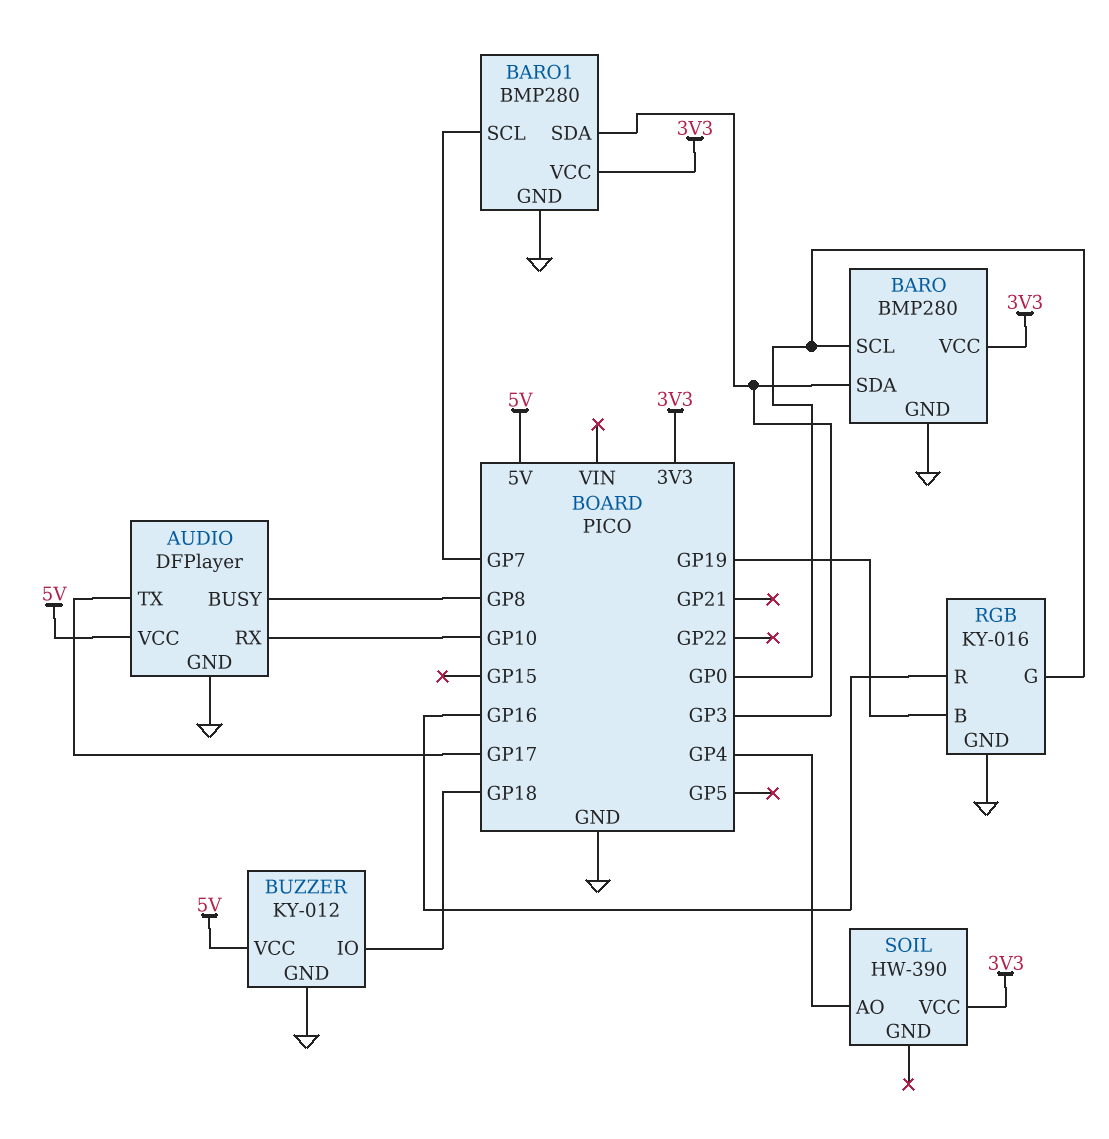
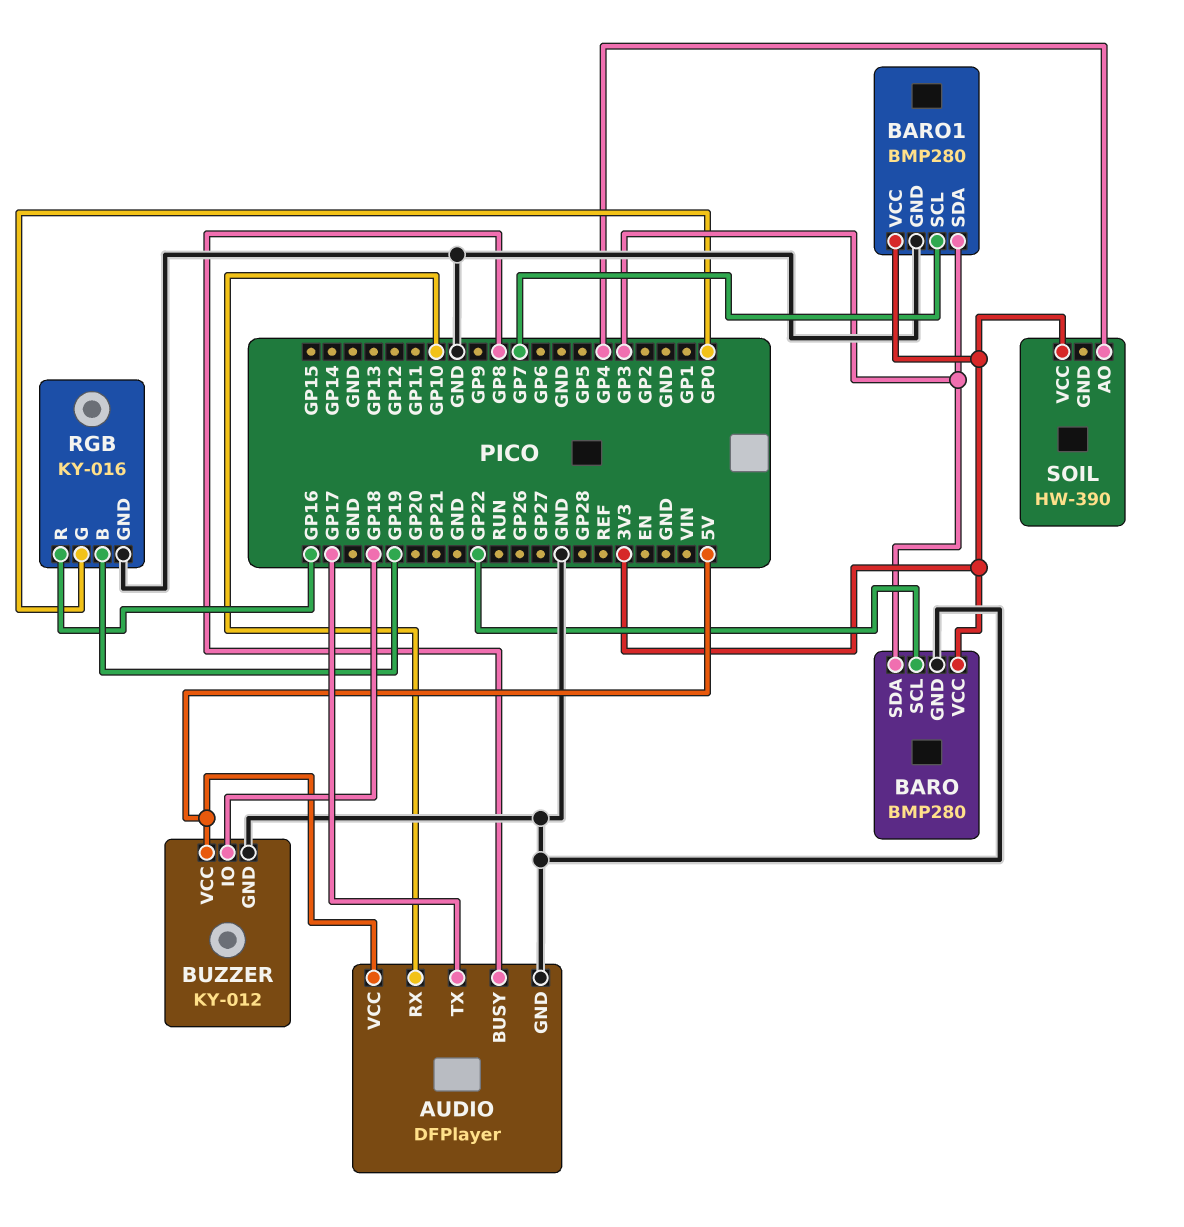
BARO pin SCL: GP0 -> GP22

